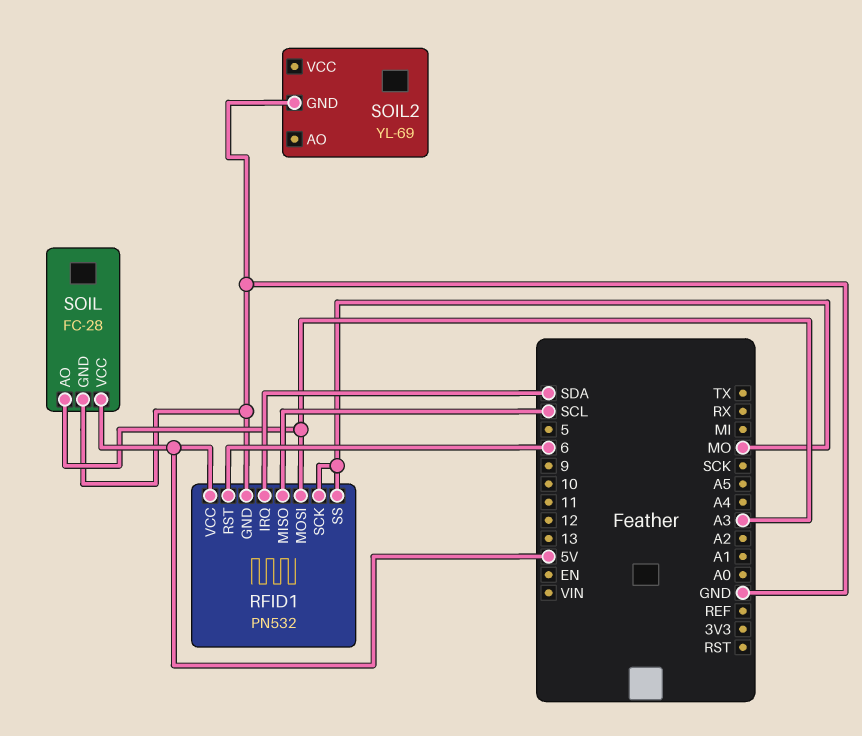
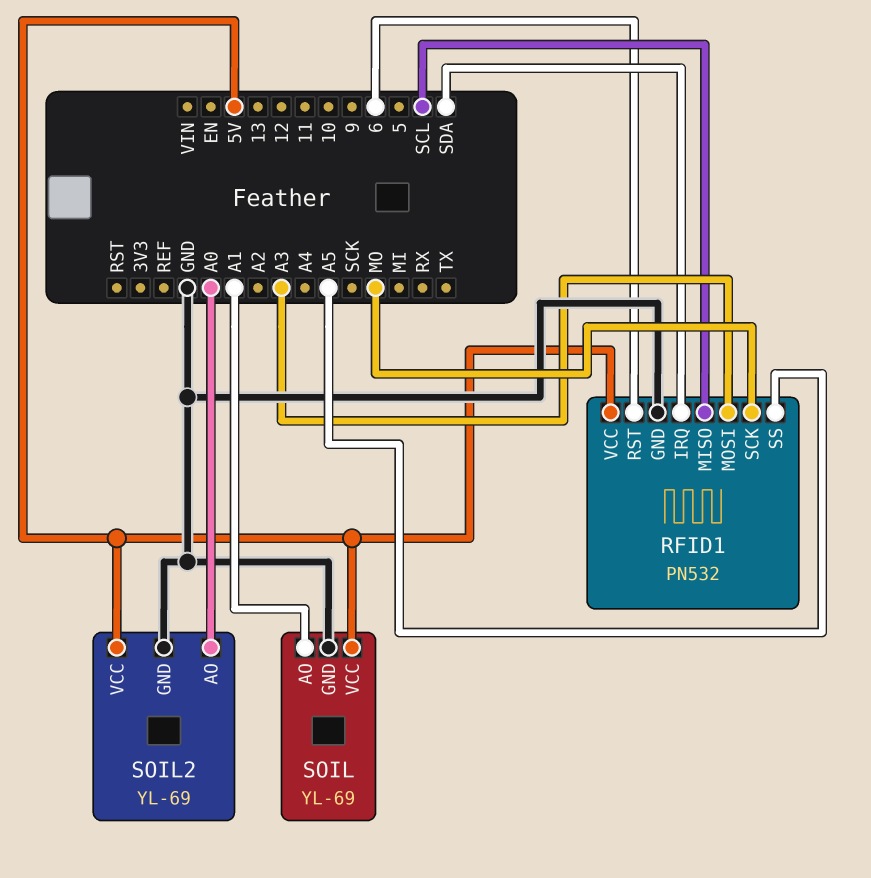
RFID1 pin SS: MO -> A5
SOIL: FC-28 -> YL-69
SOIL pin AO: A3 -> A1
SOIL2 pin AO: none -> A0
SOIL2 pin VCC: none -> 5V

